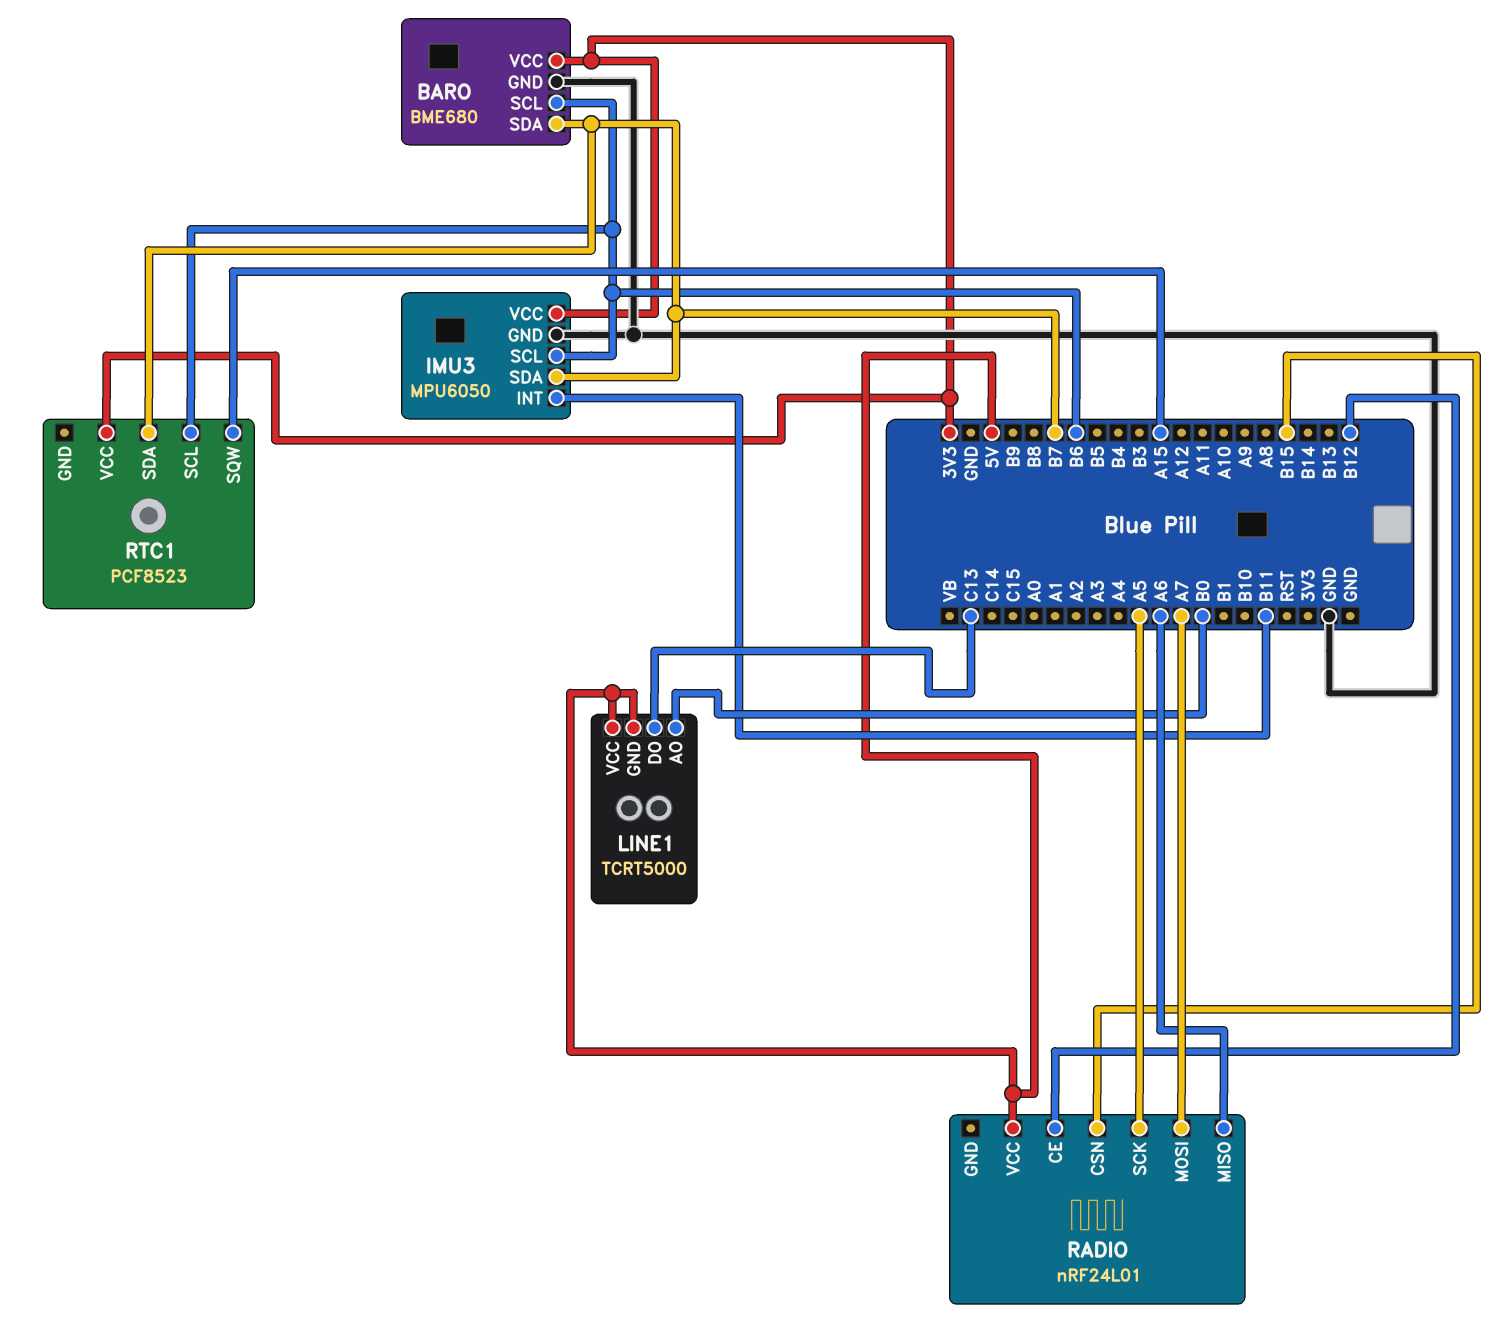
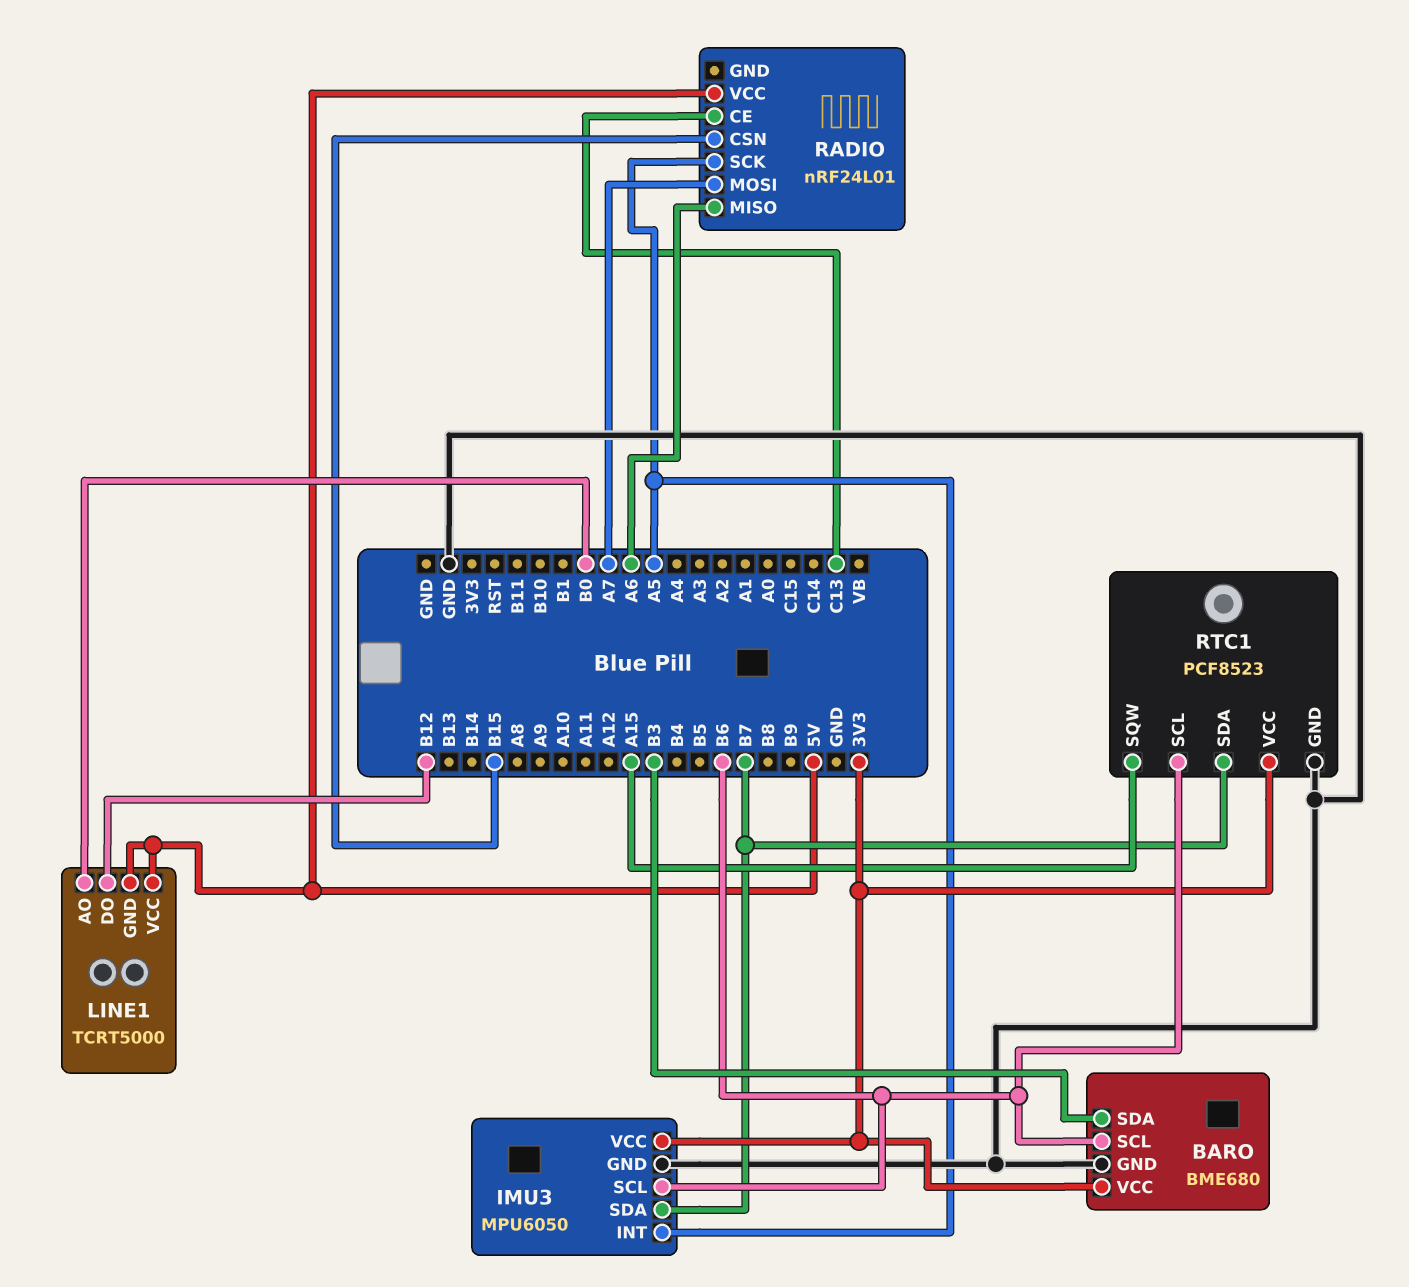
BARO pin SDA: B7 -> B3
IMU3 pin INT: B11 -> A5
LINE1 pin DO: C13 -> B12
RADIO pin CE: B12 -> C13
RTC1 pin GND: none -> GND

